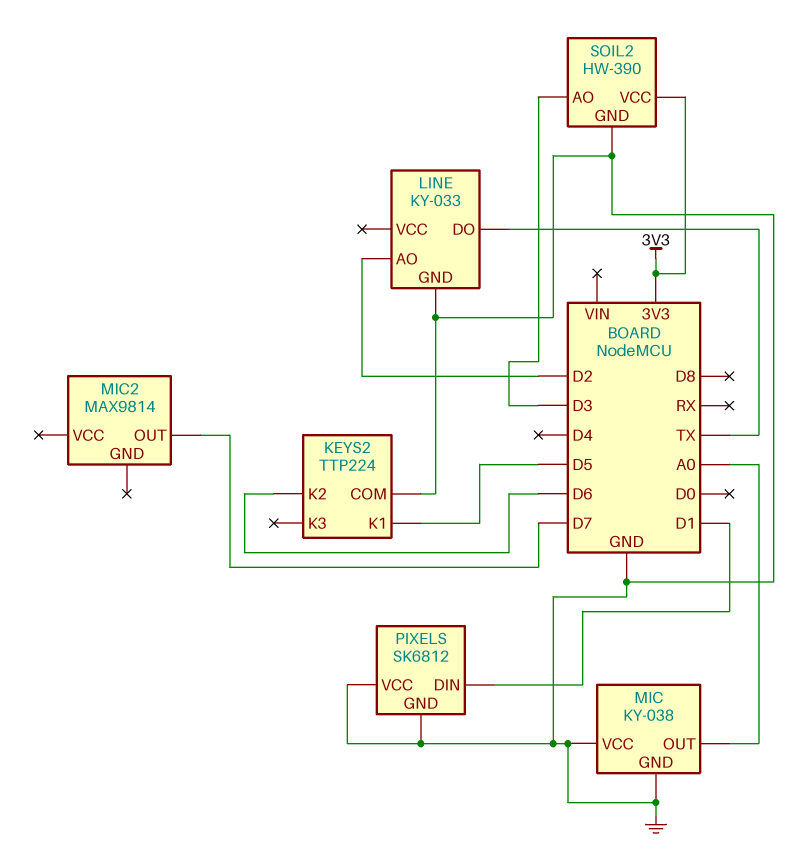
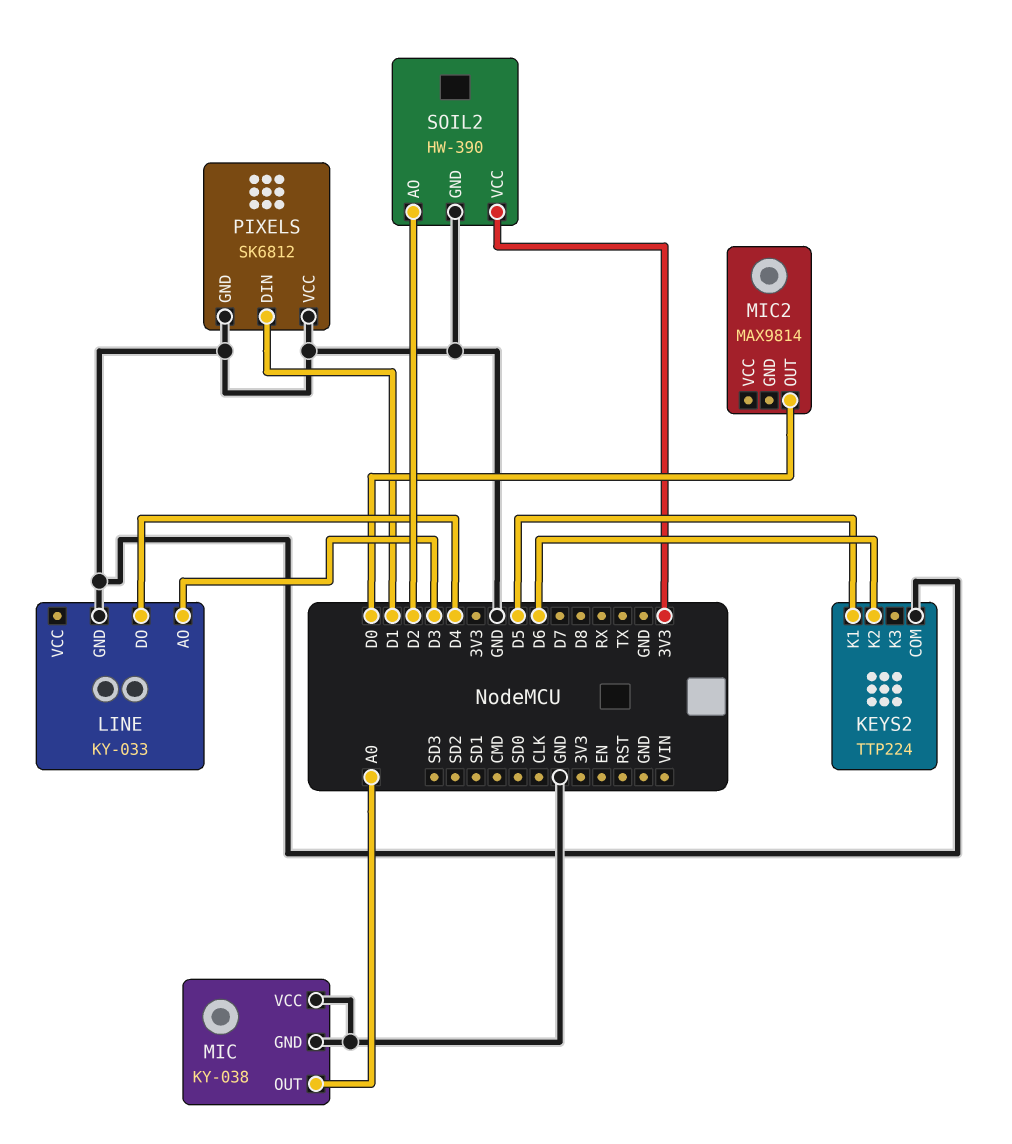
LINE pin AO: D2 -> D3
LINE pin DO: TX -> D4
MIC2 pin OUT: D7 -> D0
SOIL2 pin AO: D3 -> D2

